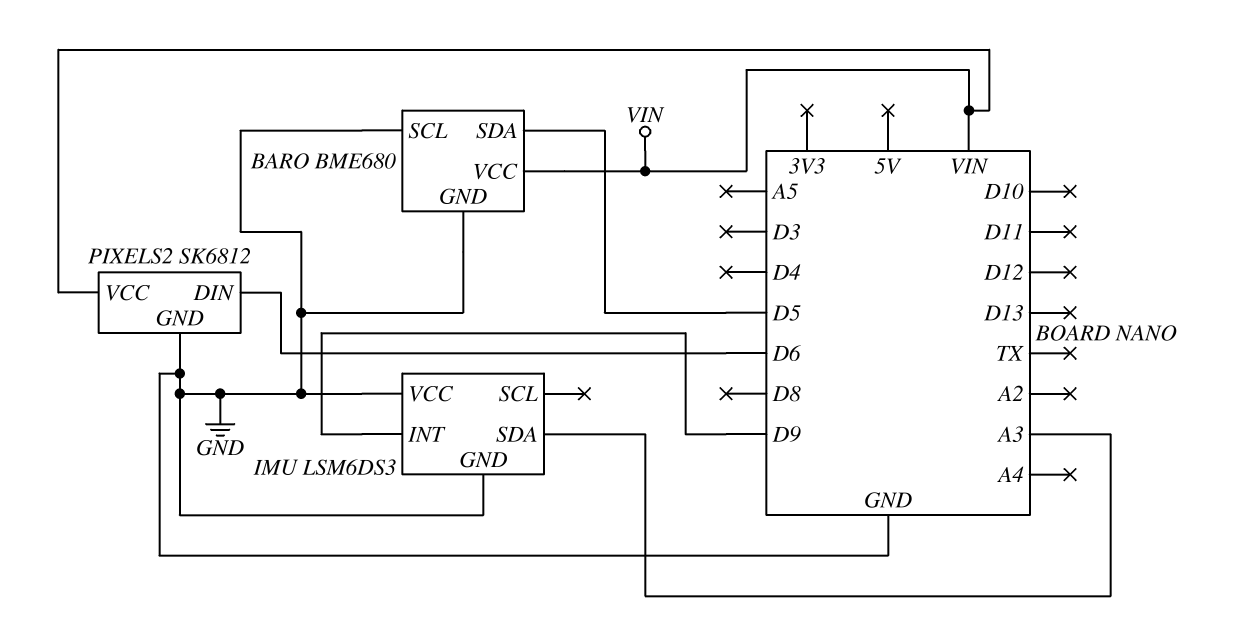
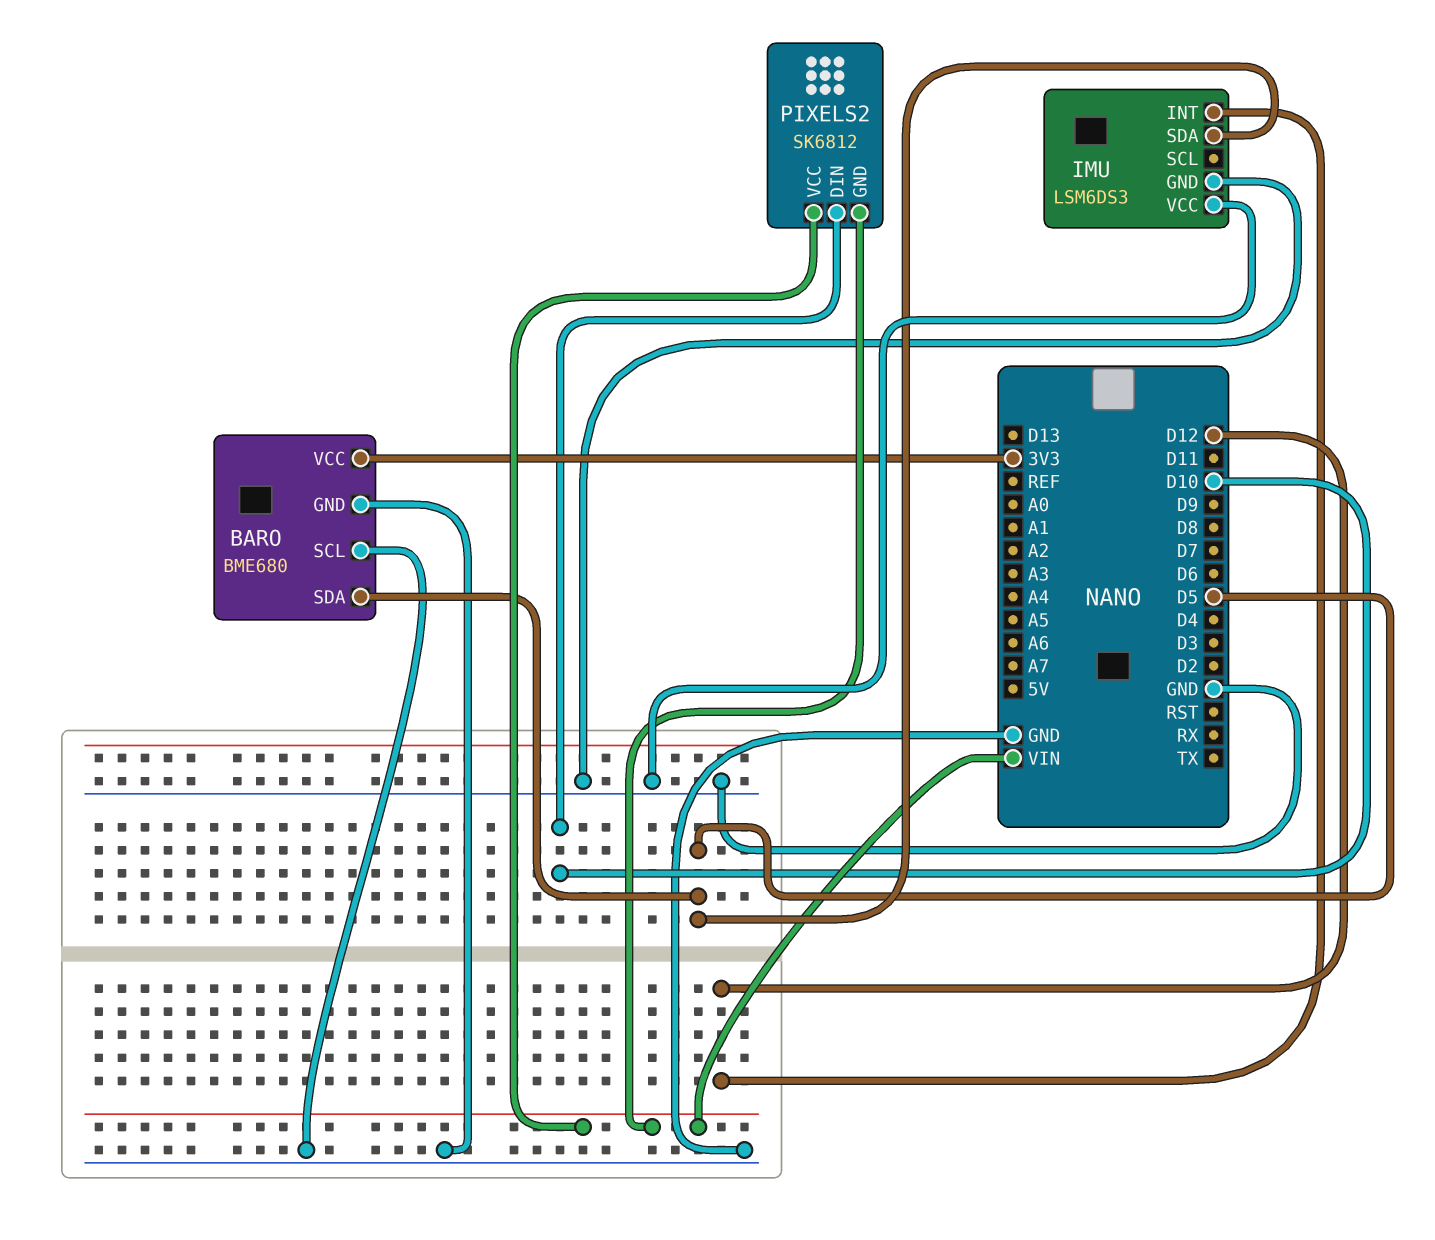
BARO pin VCC: VIN -> 3V3
IMU pin INT: D9 -> D12
IMU pin SDA: A3 -> D5
PIXELS2 pin DIN: D6 -> D10
PIXELS2 pin GND: GND -> VIN

